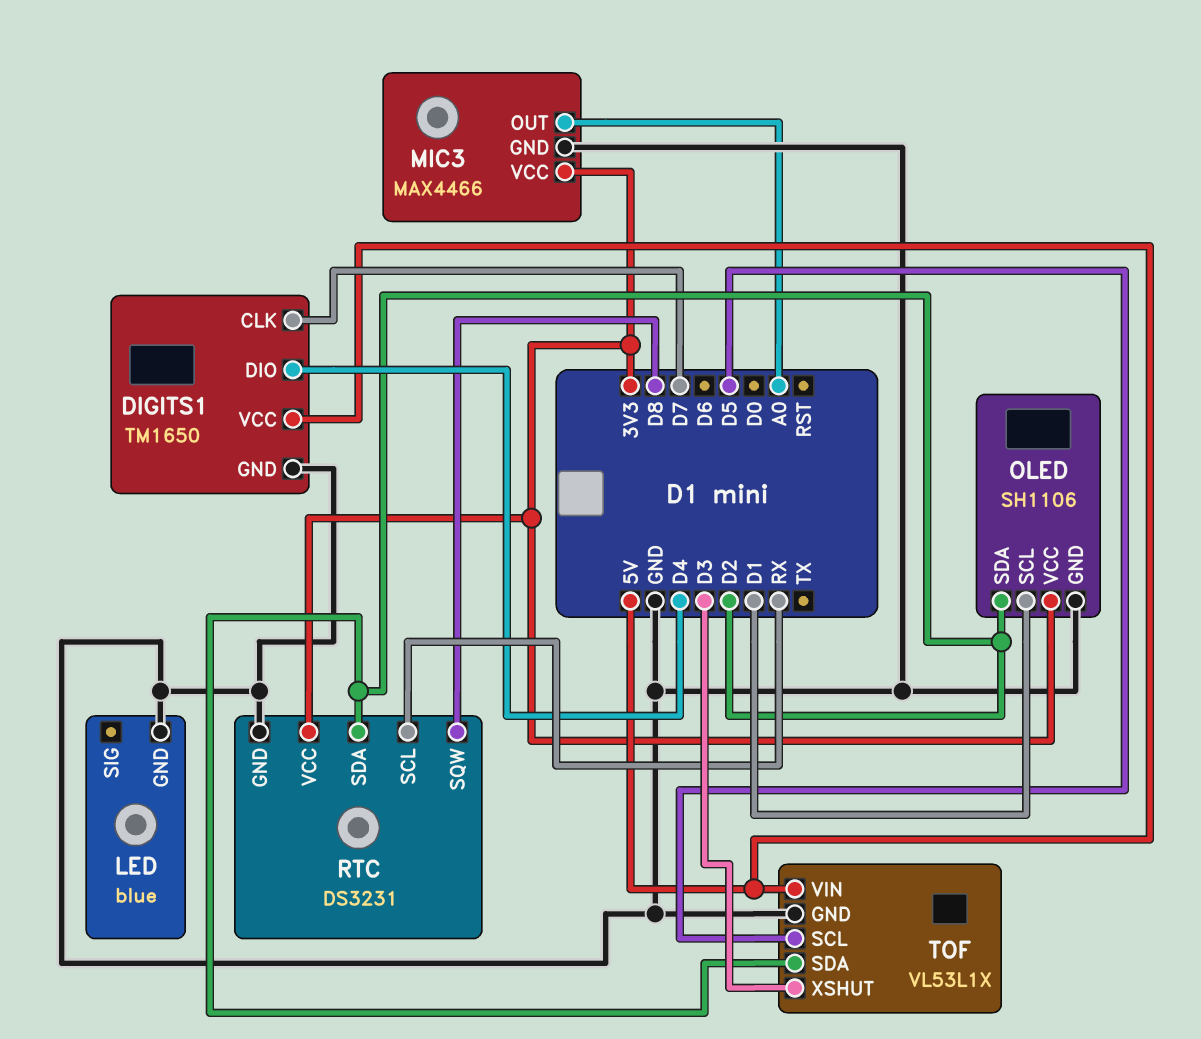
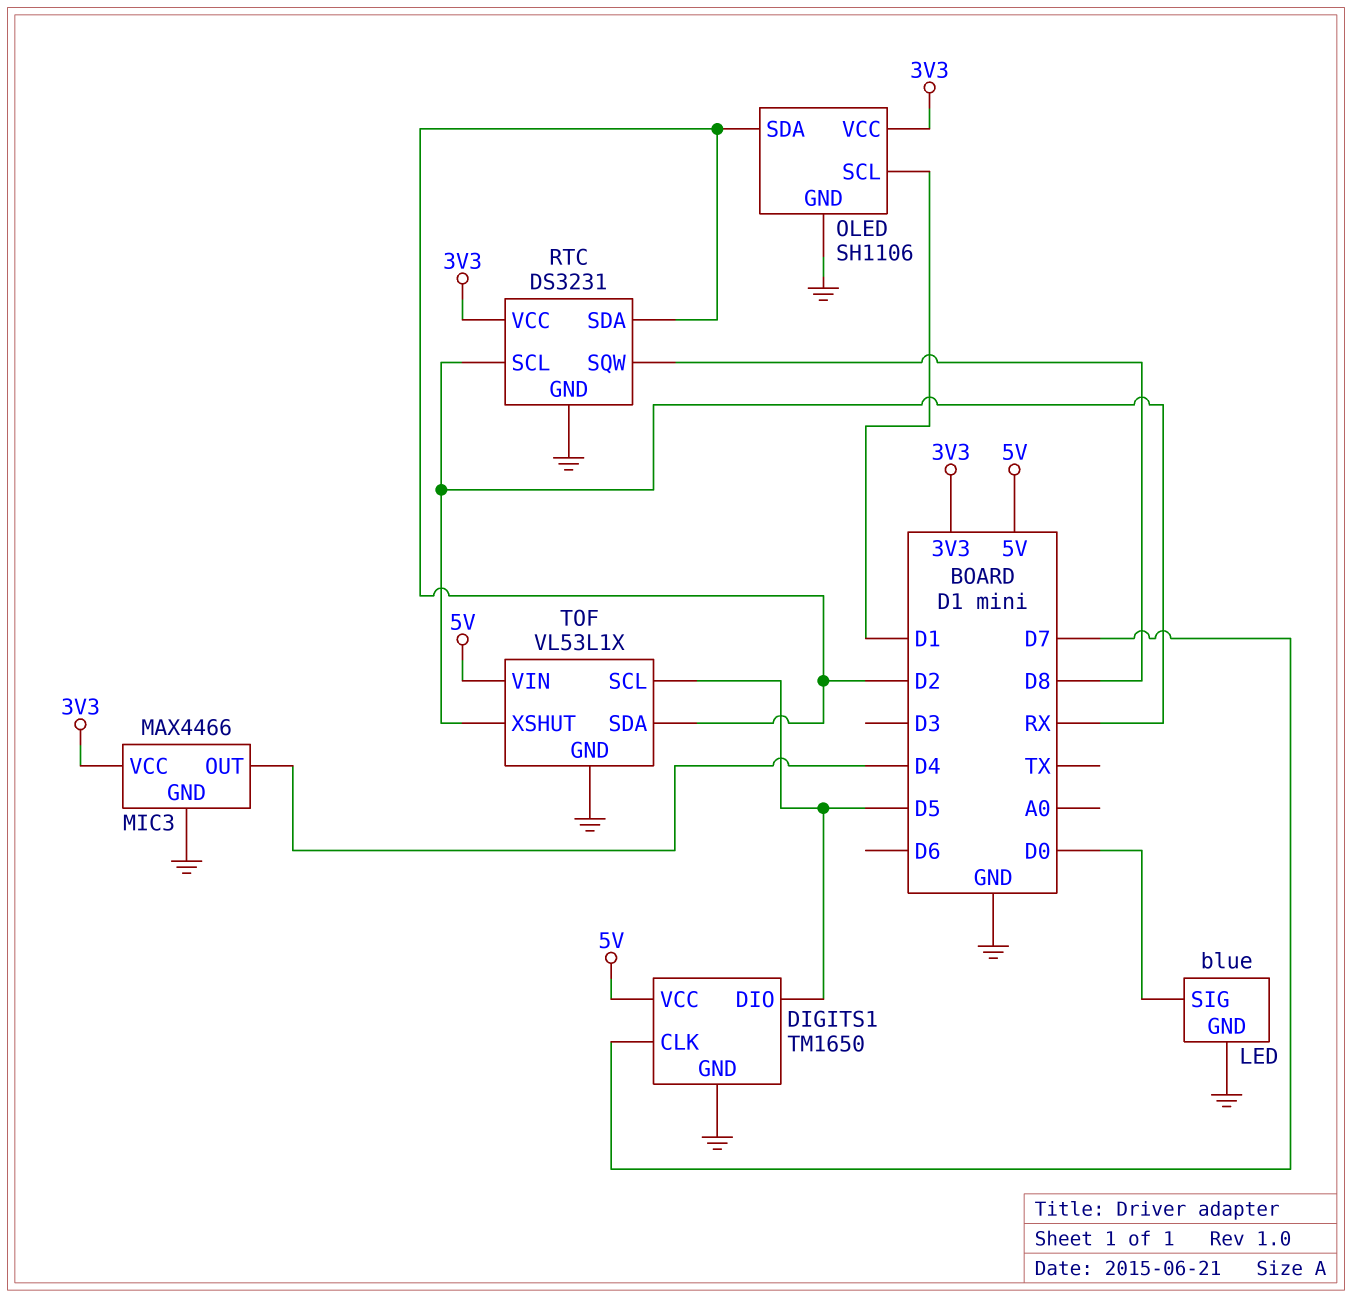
DIGITS1 pin DIO: D4 -> D5
LED pin SIG: none -> D0
MIC3 pin OUT: A0 -> D4
TOF pin XSHUT: D3 -> RX

